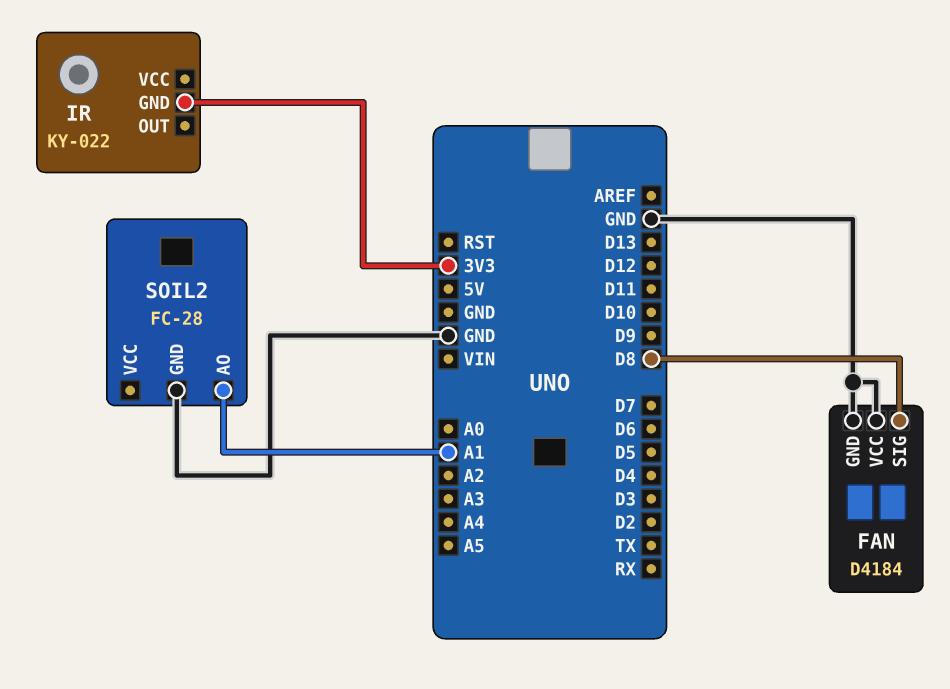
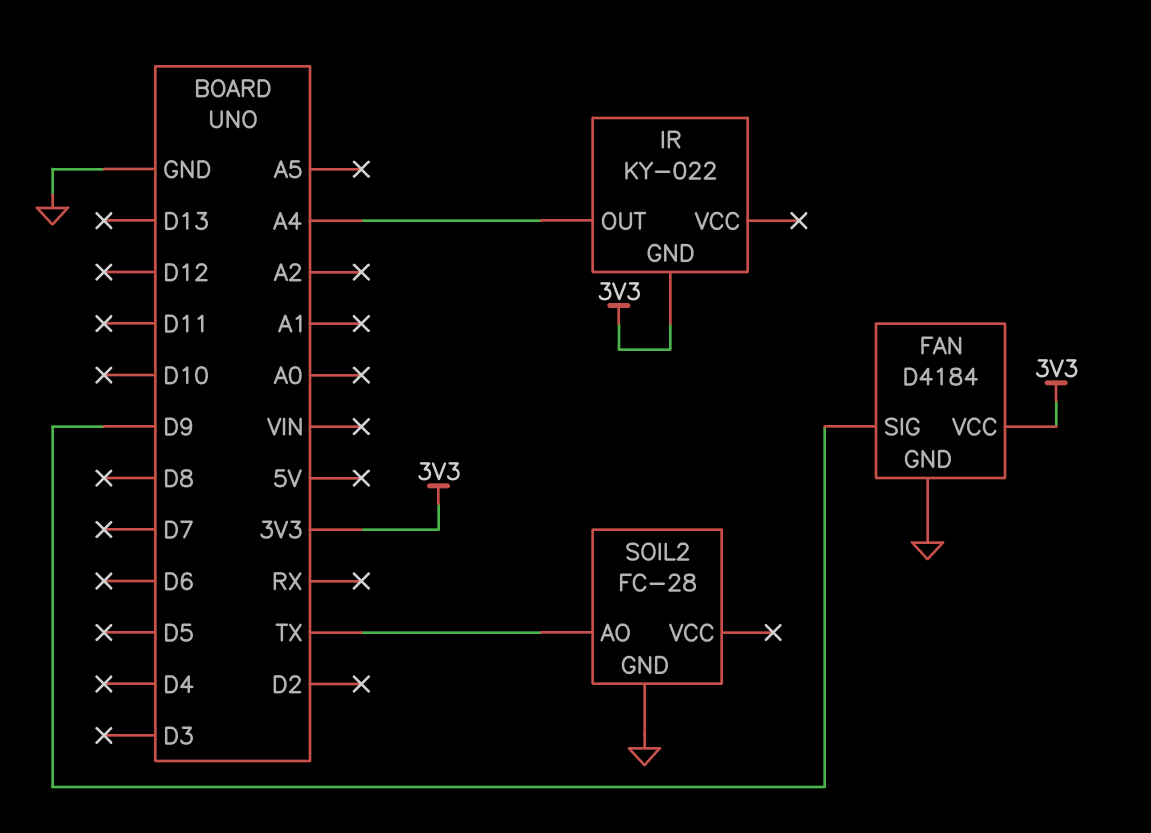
FAN pin SIG: D8 -> D9
FAN pin VCC: GND -> 3V3
IR pin OUT: none -> A4
SOIL2 pin AO: A1 -> TX

